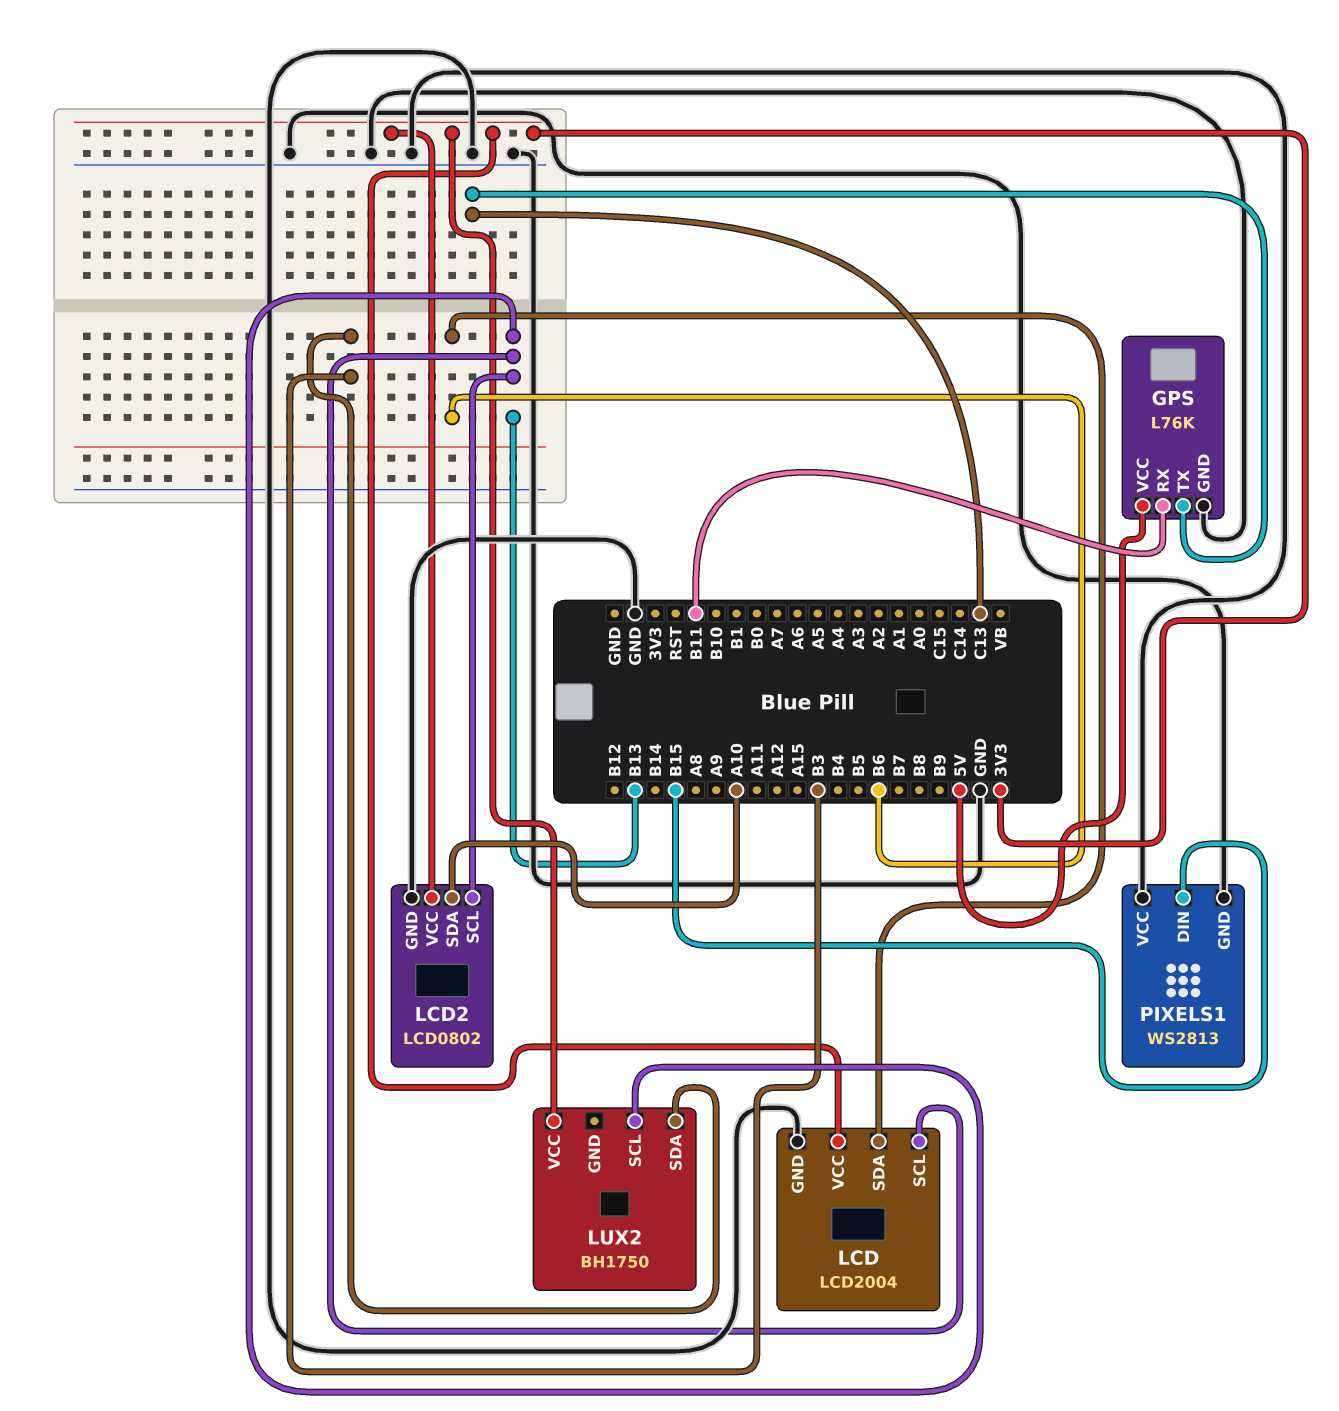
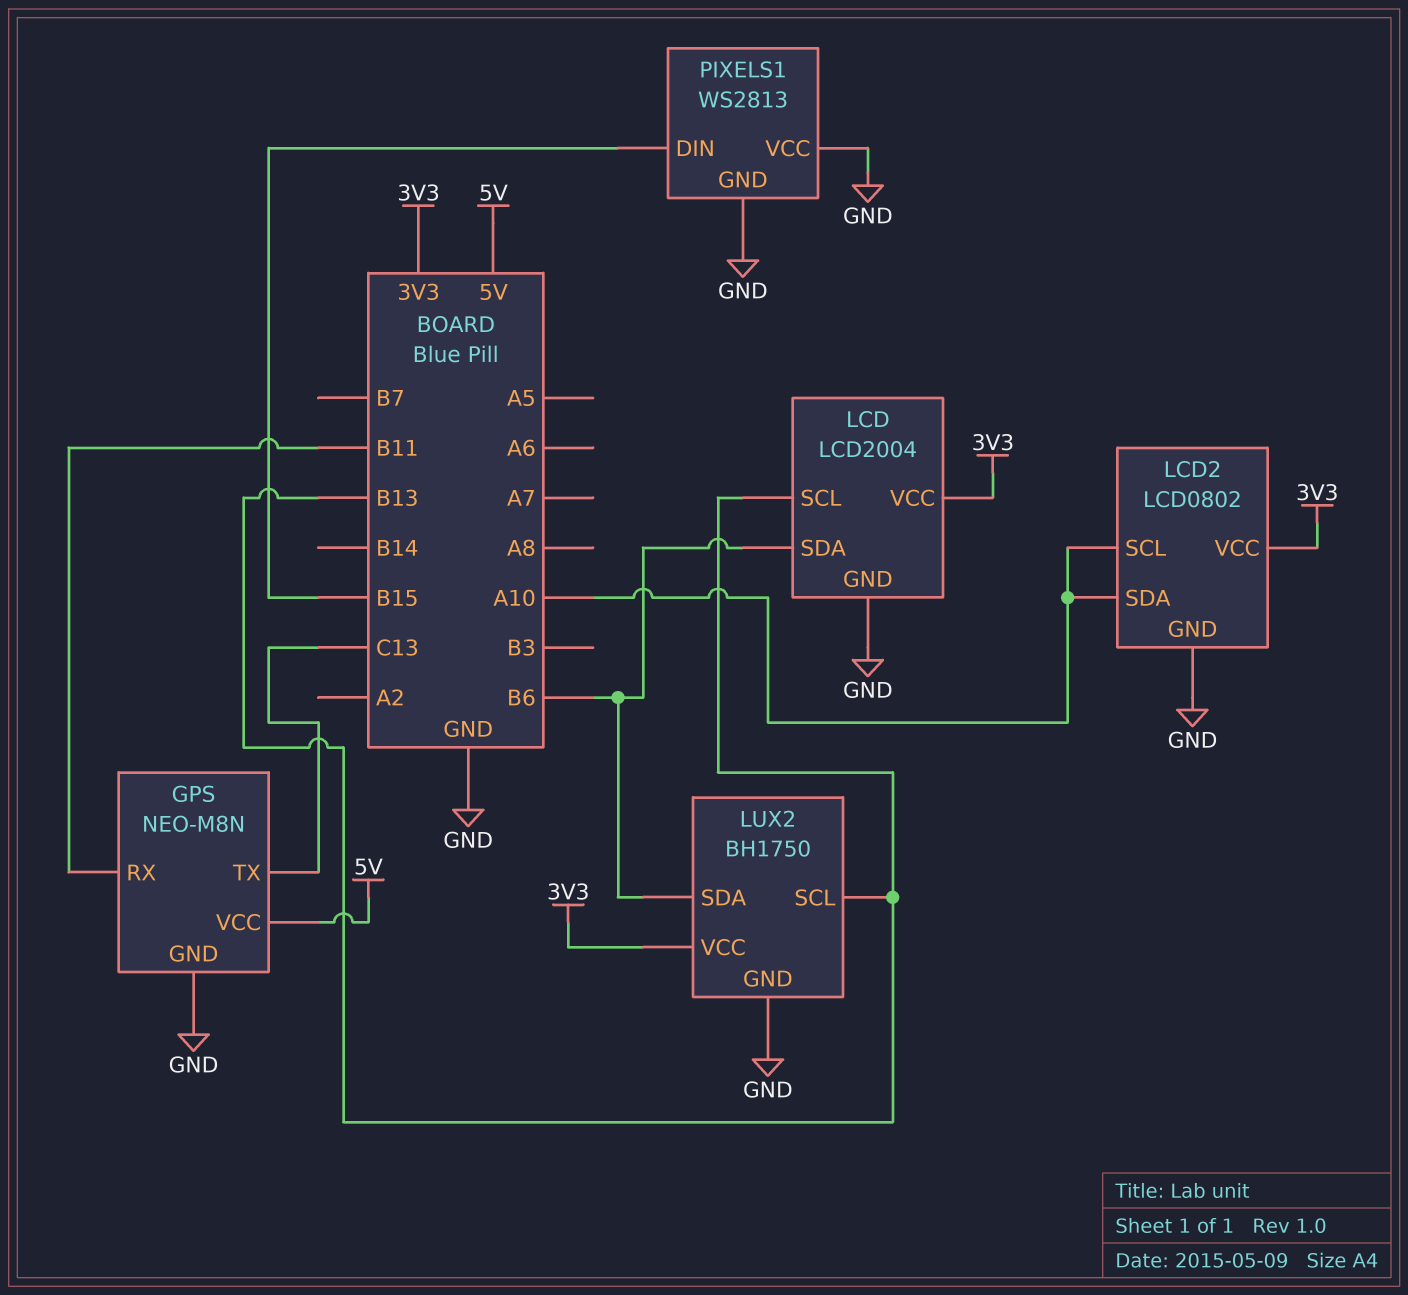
GPS: L76K -> NEO-M8N
LCD2 pin SCL: B13 -> A10
LUX2 pin GND: none -> GND
LUX2 pin SDA: B3 -> B6

